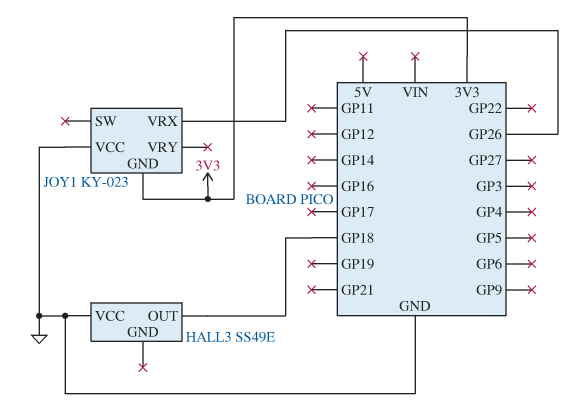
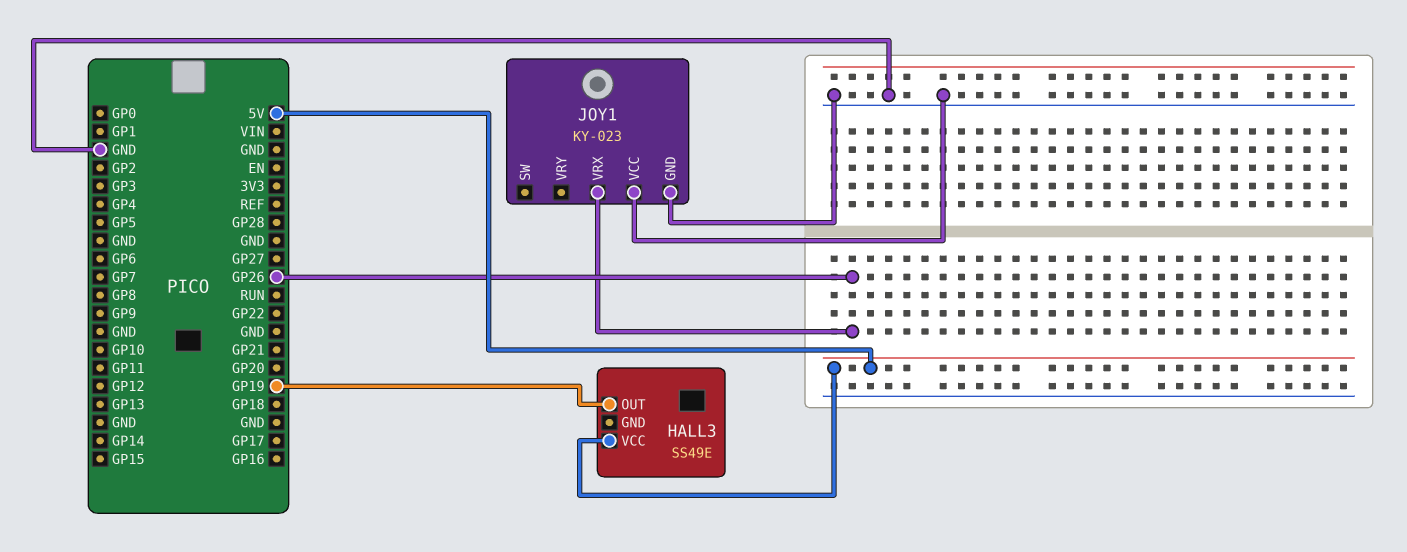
HALL3 pin OUT: GP18 -> GP19
HALL3 pin VCC: GND -> 5V
JOY1 pin GND: 3V3 -> GND

